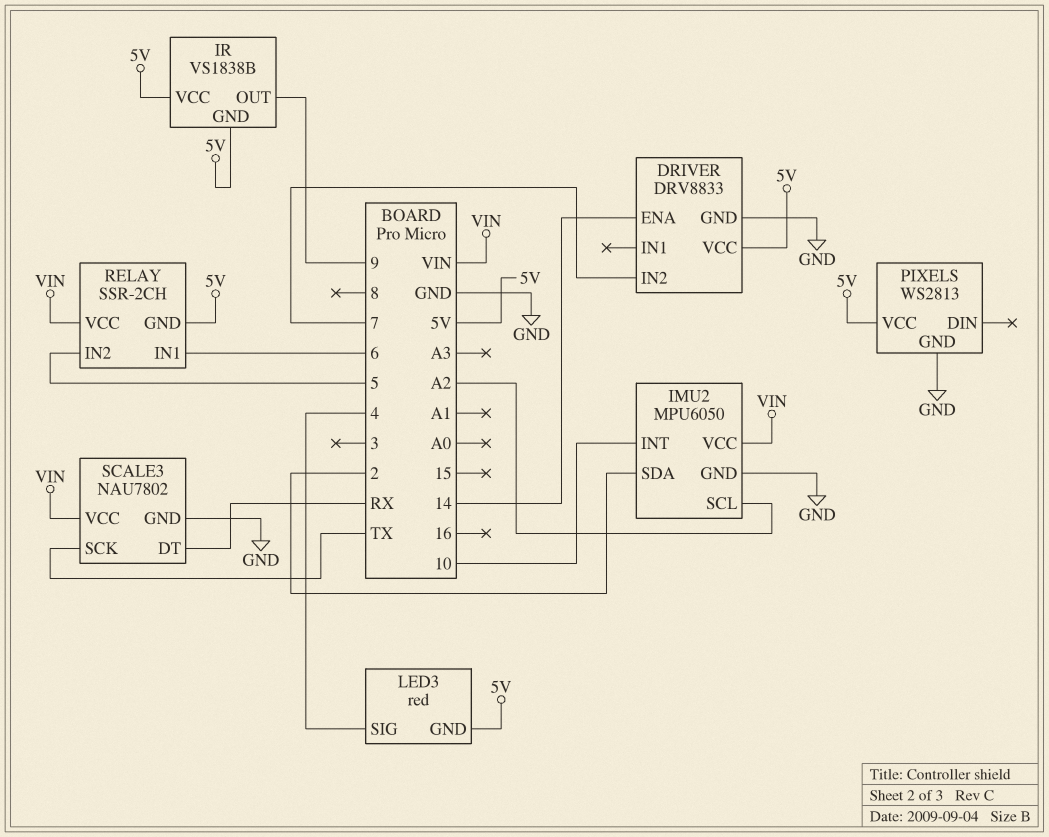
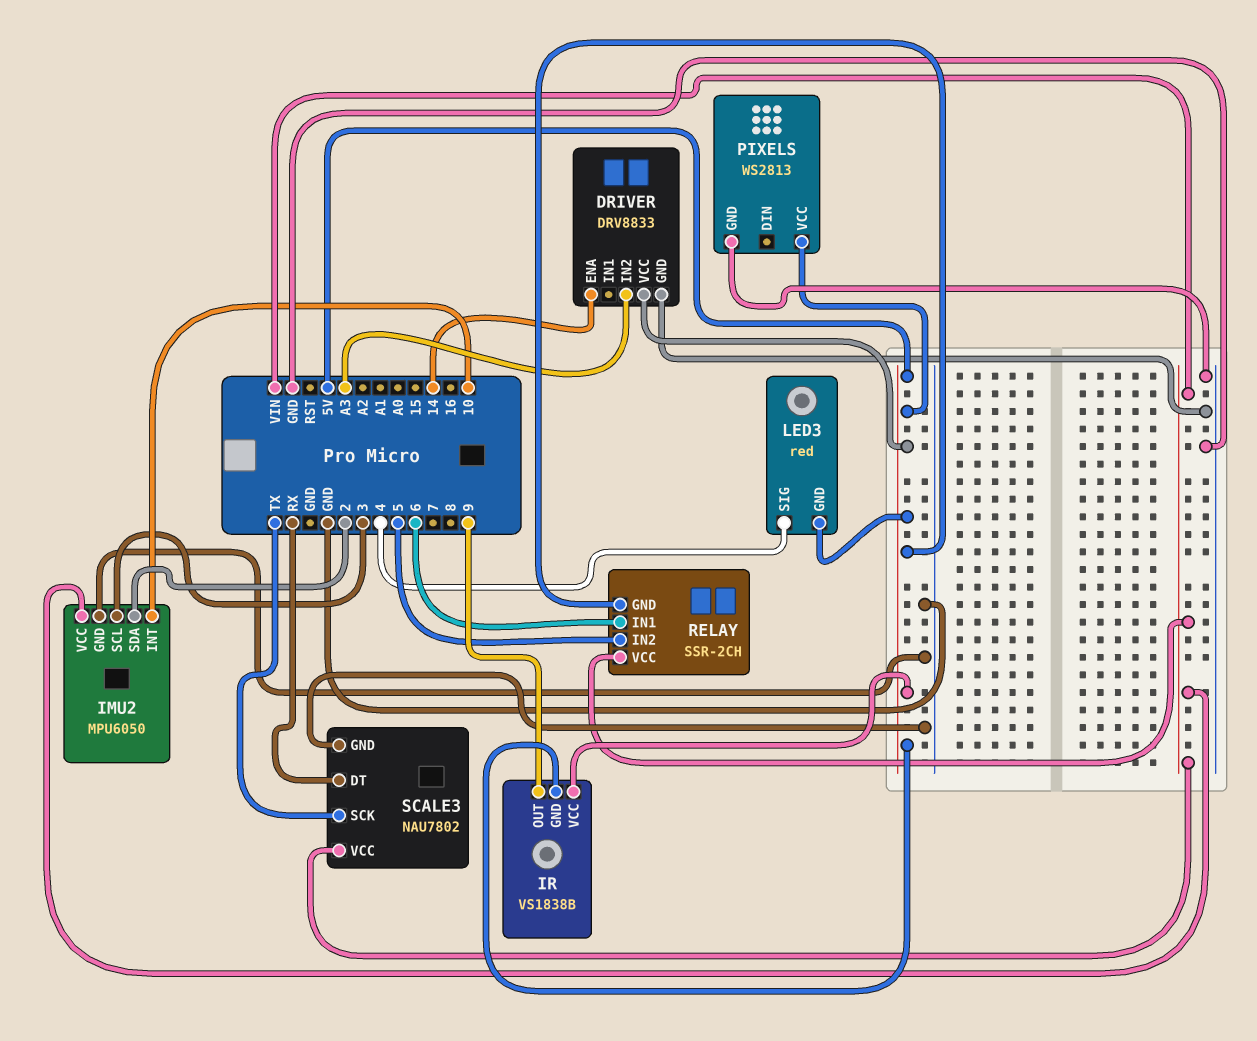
DRIVER pin IN2: 7 -> A3
IMU2 pin SCL: A2 -> 3

